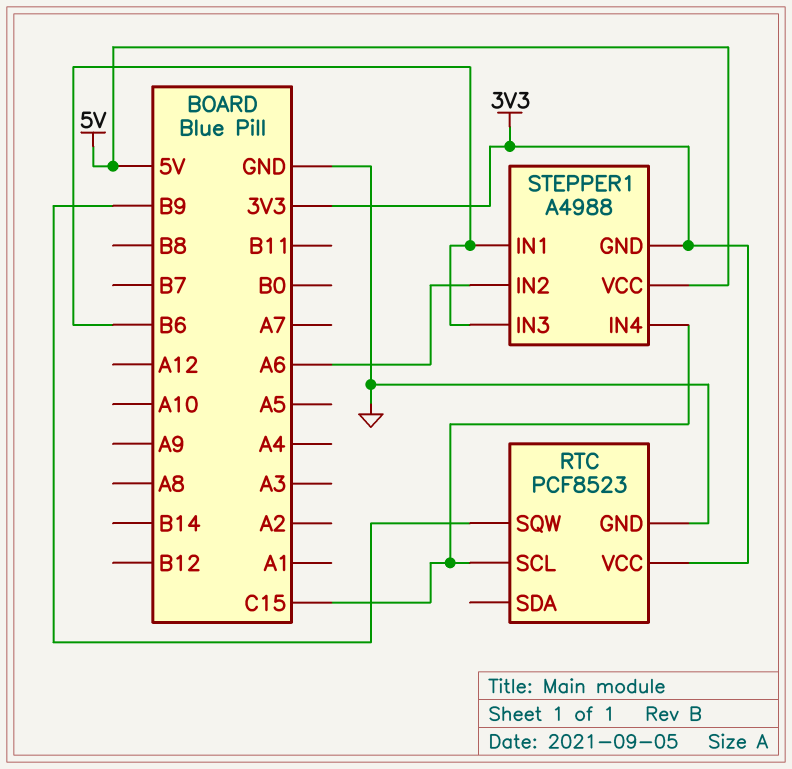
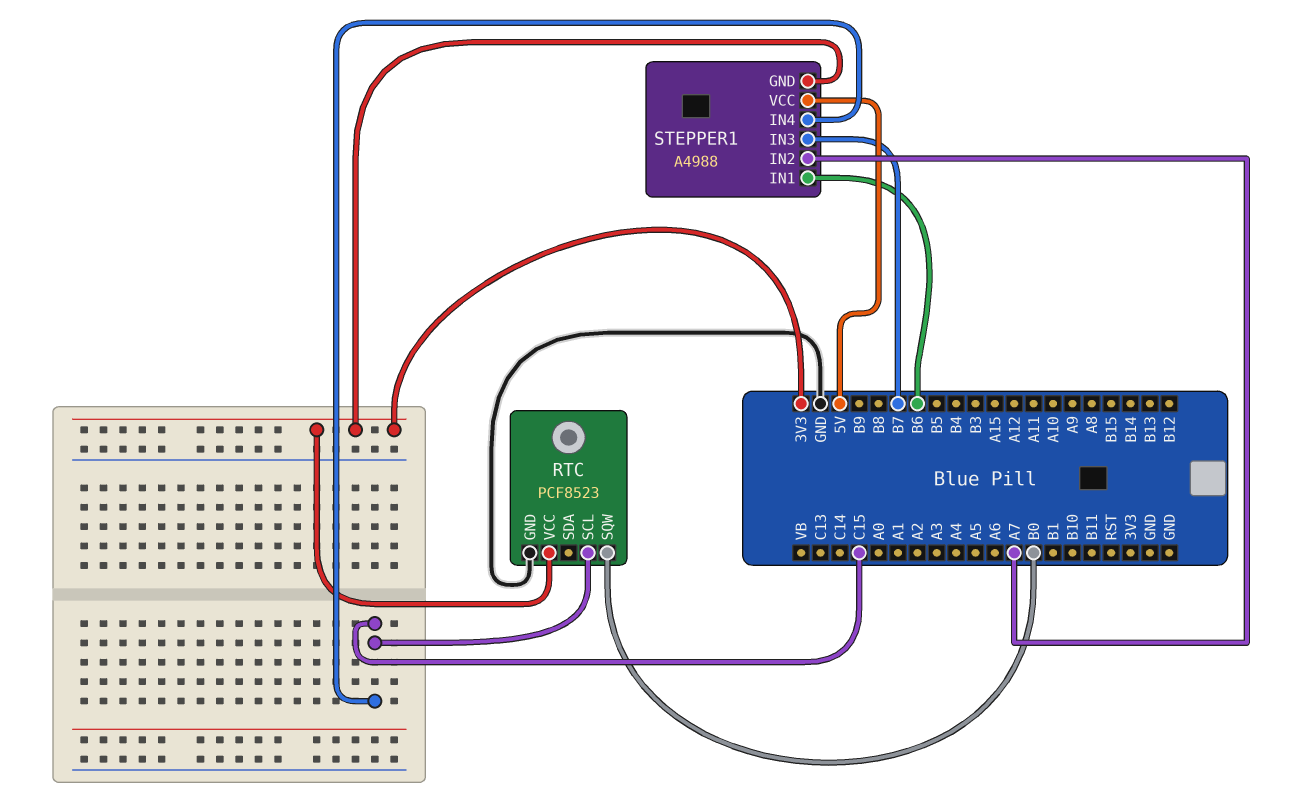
RTC pin SQW: B9 -> B0
STEPPER1 pin IN2: A6 -> A7
STEPPER1 pin IN3: B6 -> B7

